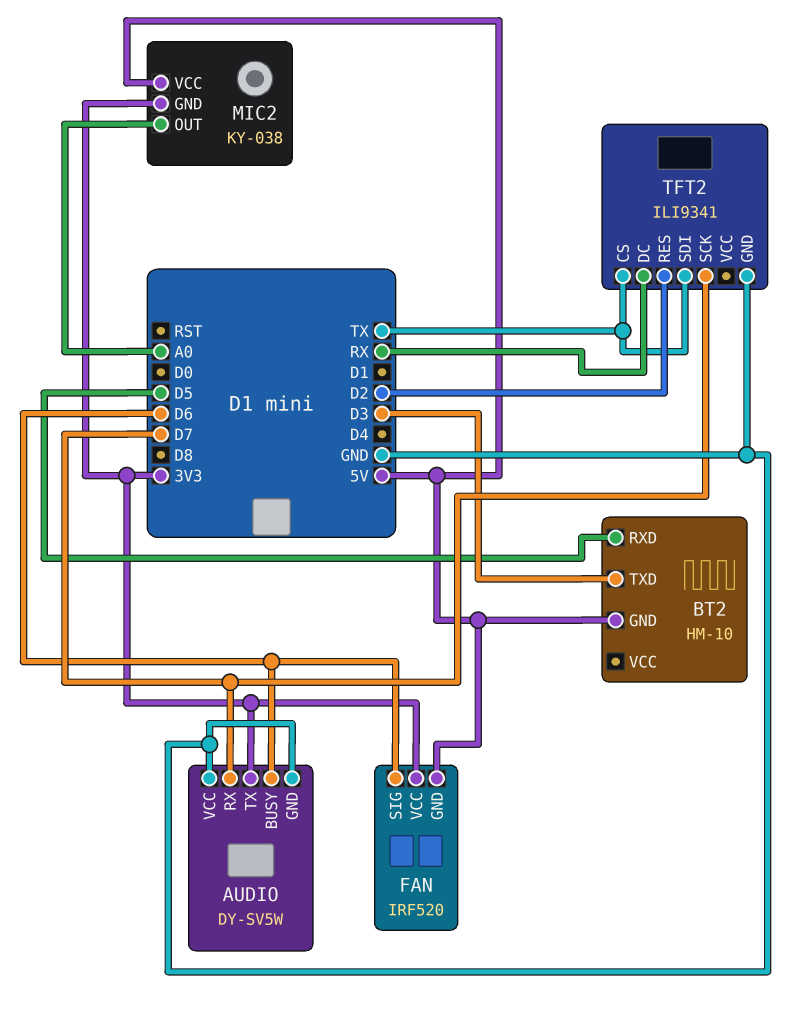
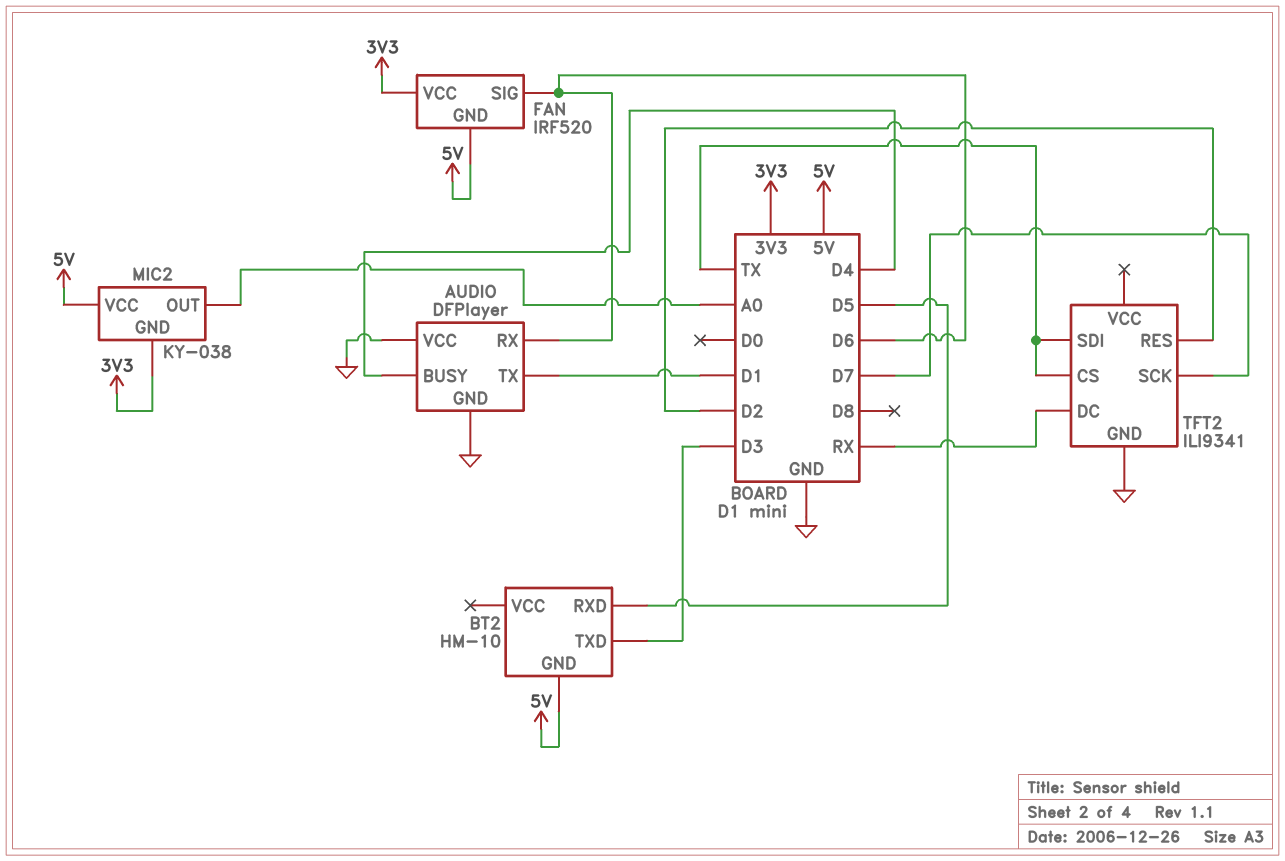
AUDIO: DY-SV5W -> DFPlayer
AUDIO pin BUSY: D6 -> D4
AUDIO pin RX: D7 -> D6
AUDIO pin TX: 3V3 -> D1

